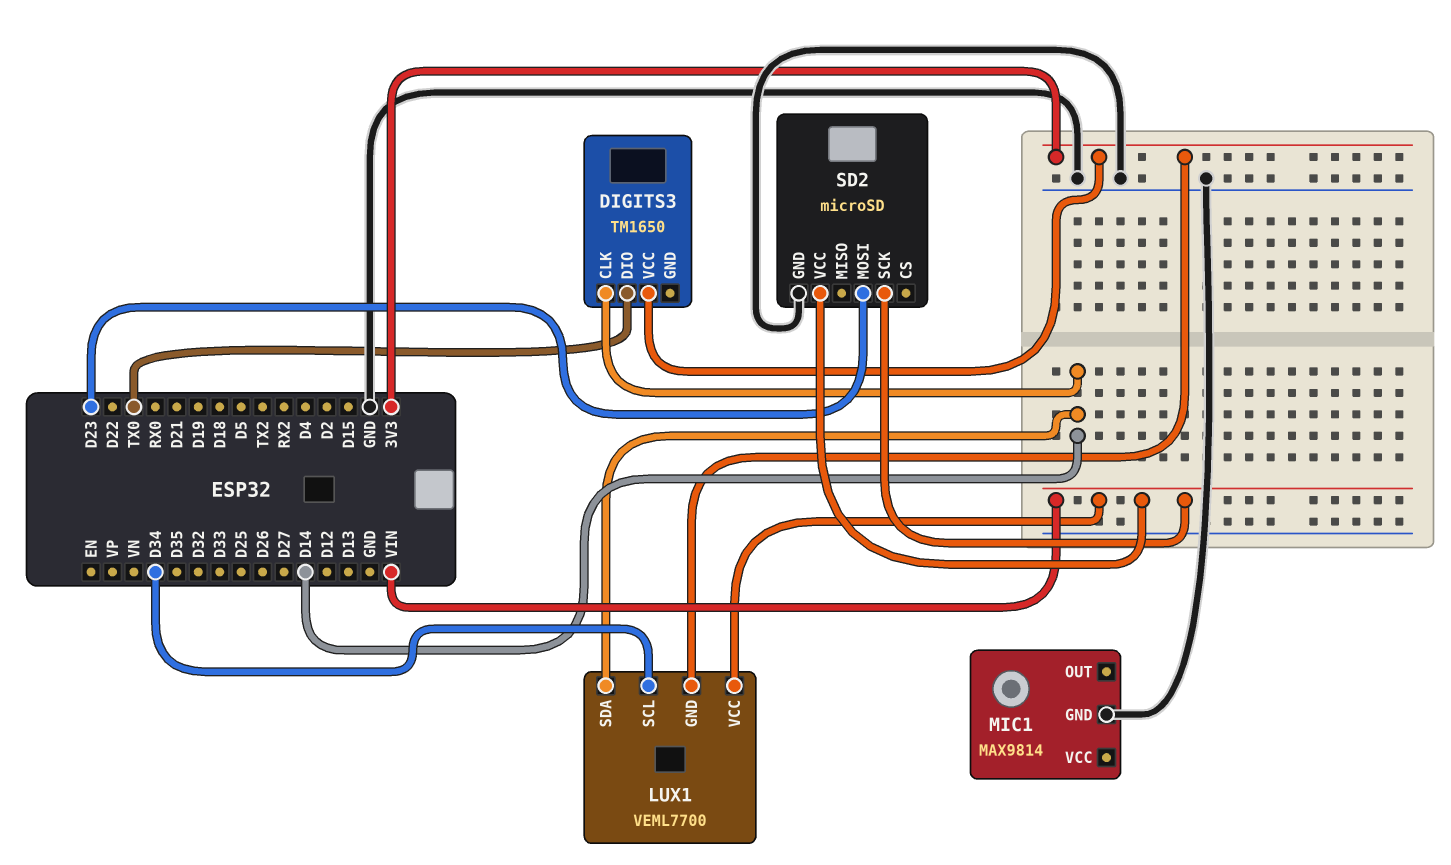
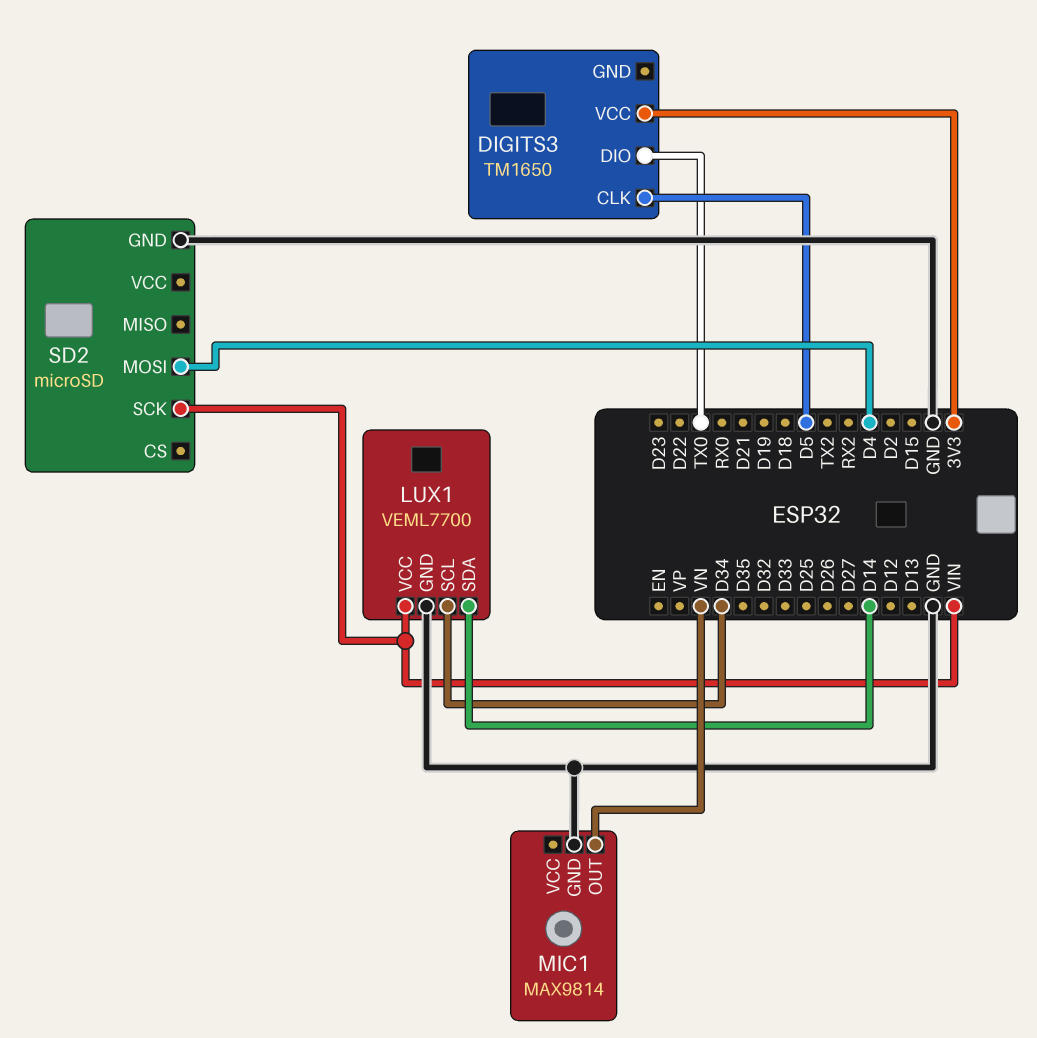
DIGITS3 pin CLK: D14 -> D5
LUX1 pin GND: 3V3 -> GND
MIC1 pin OUT: none -> VN
SD2 pin MOSI: D23 -> D4
SD2 pin VCC: VIN -> none

